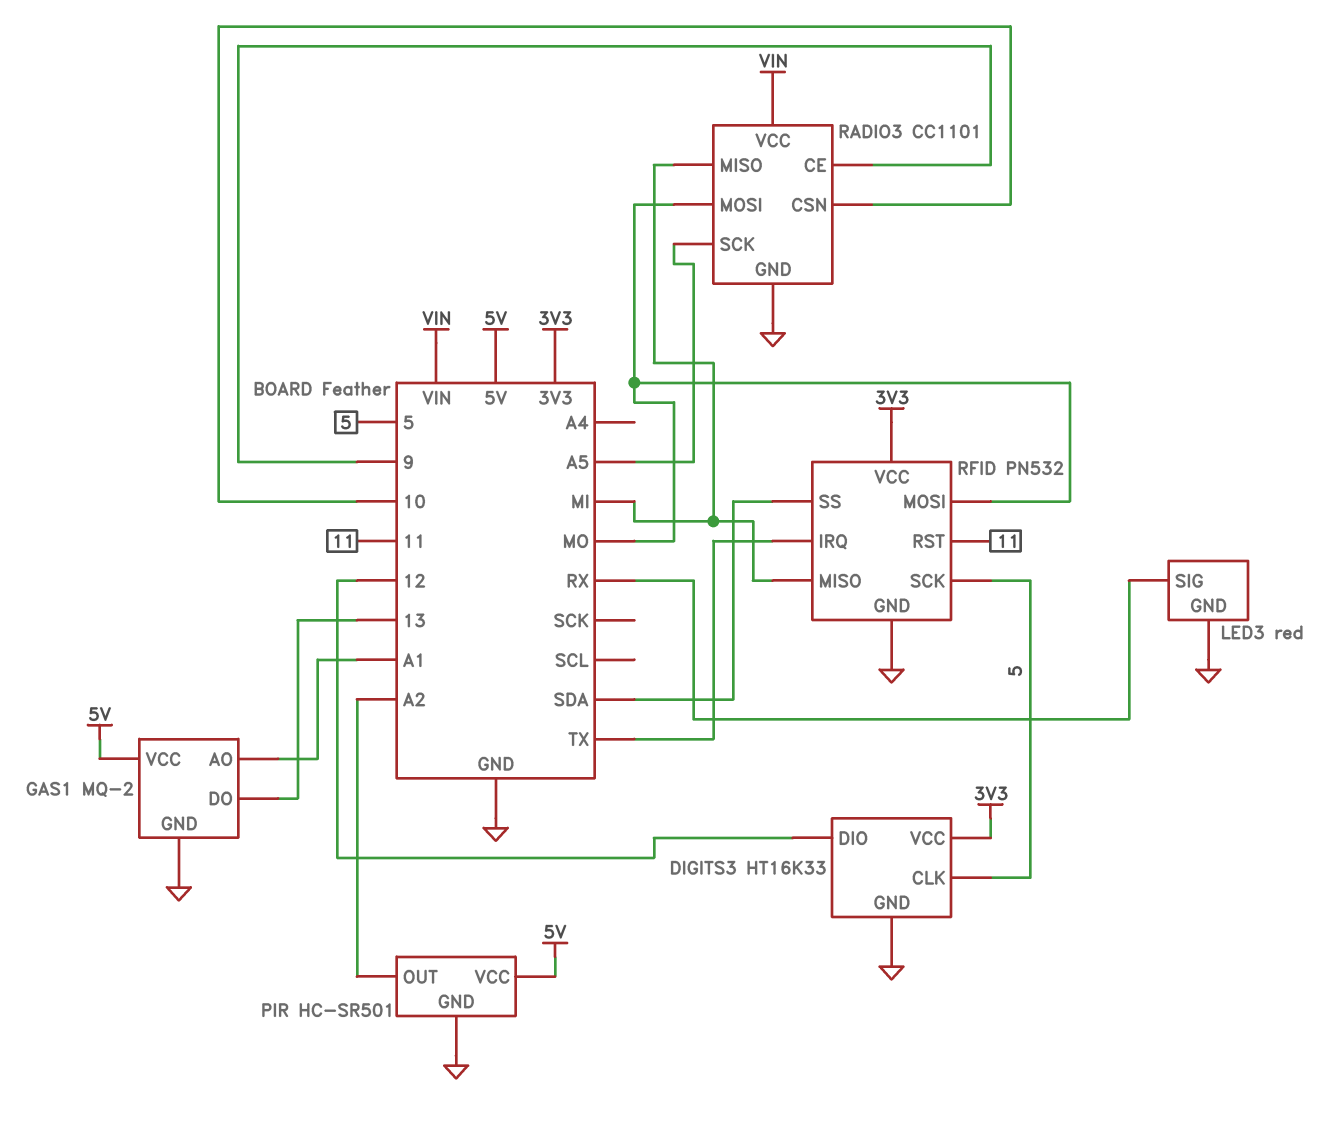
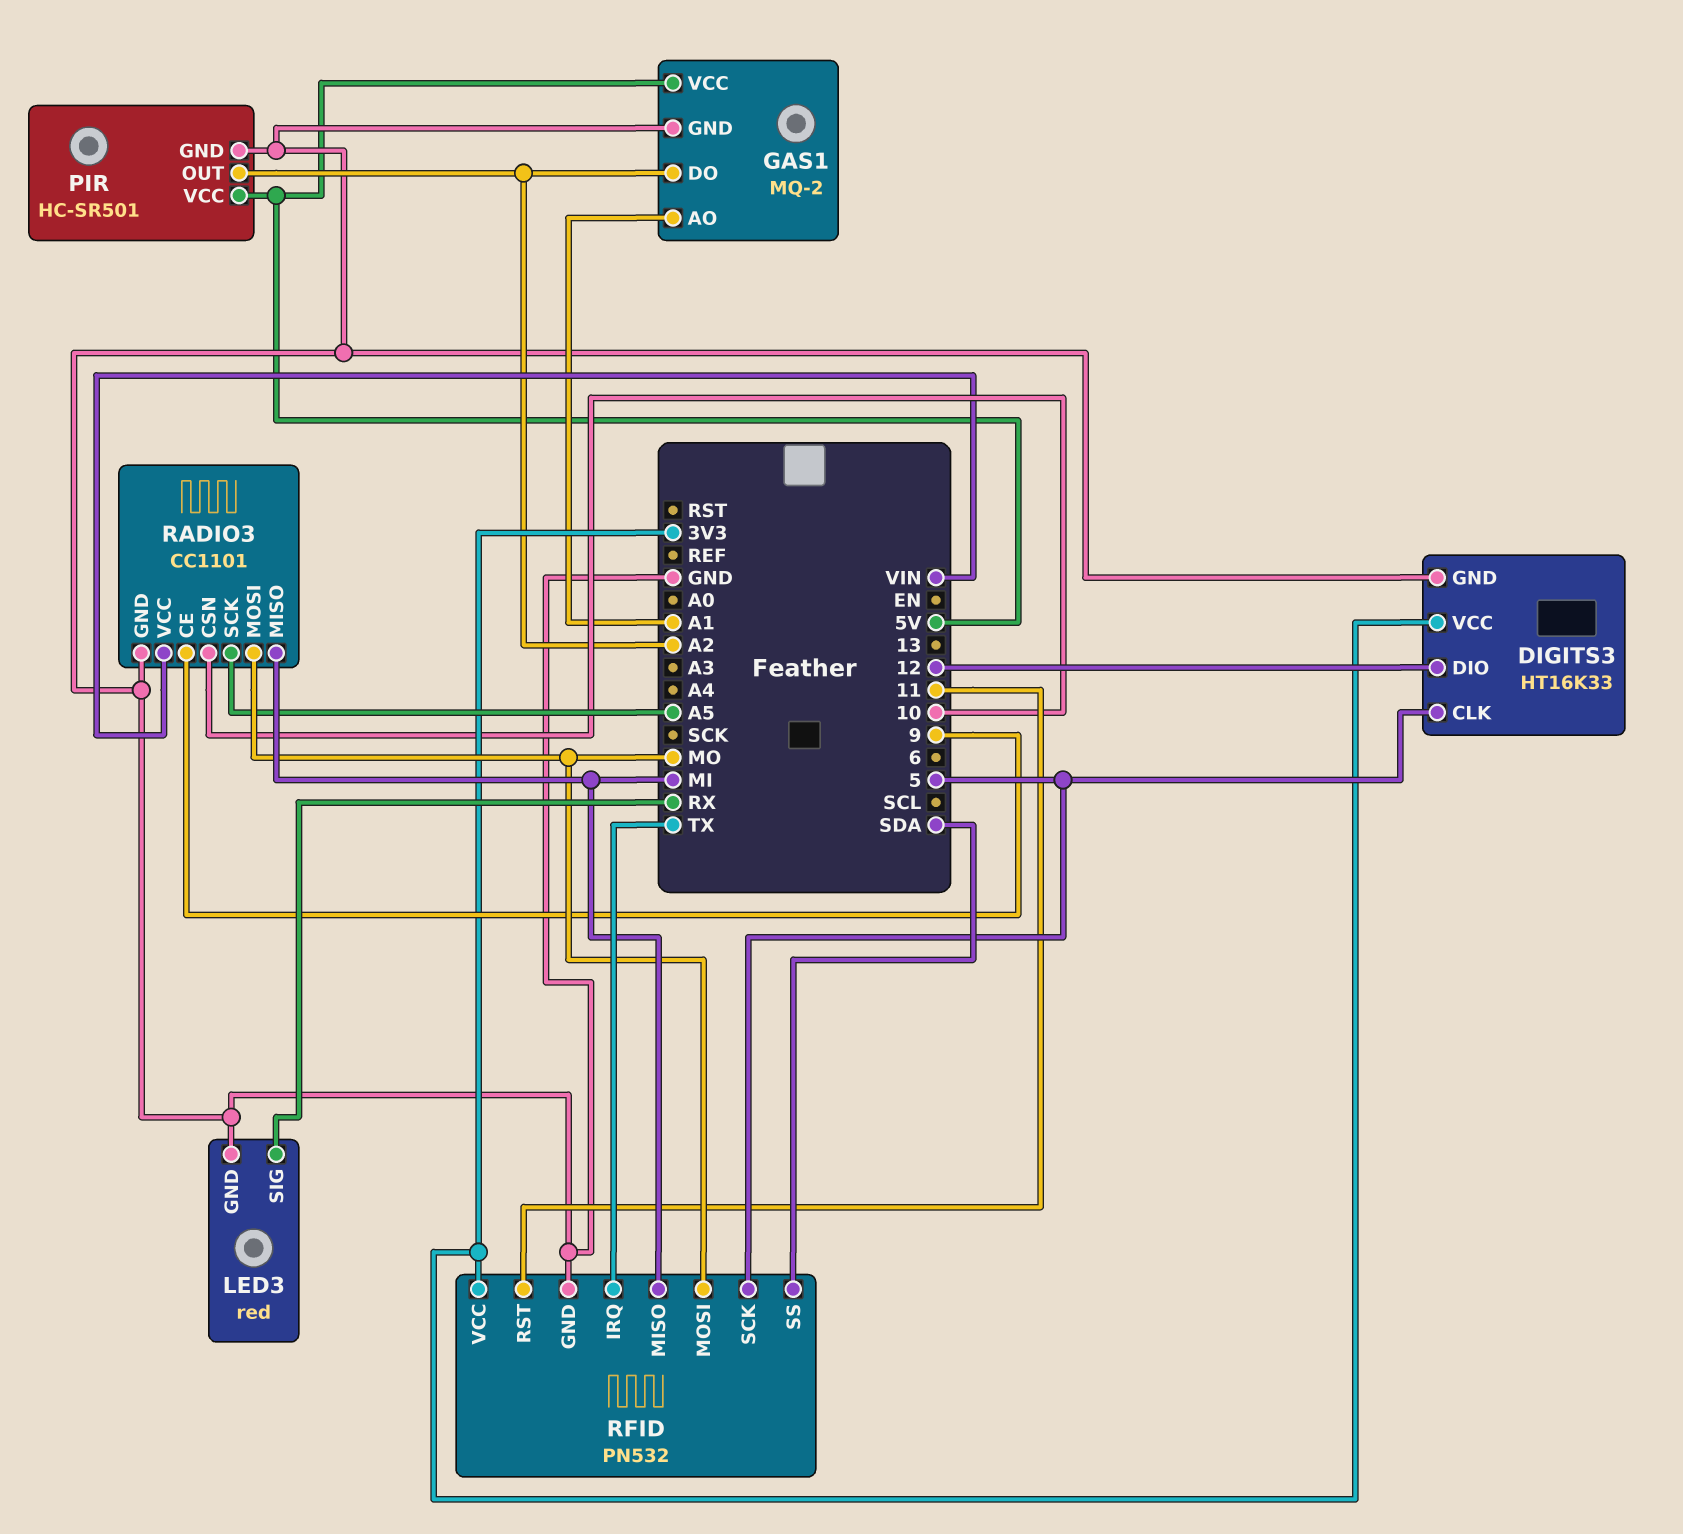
GAS1 pin DO: 13 -> A2

